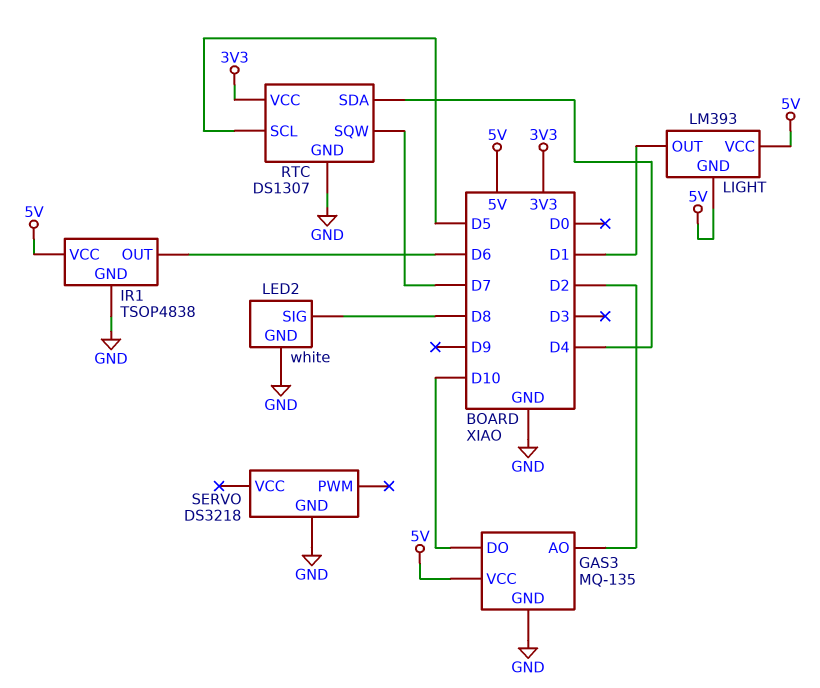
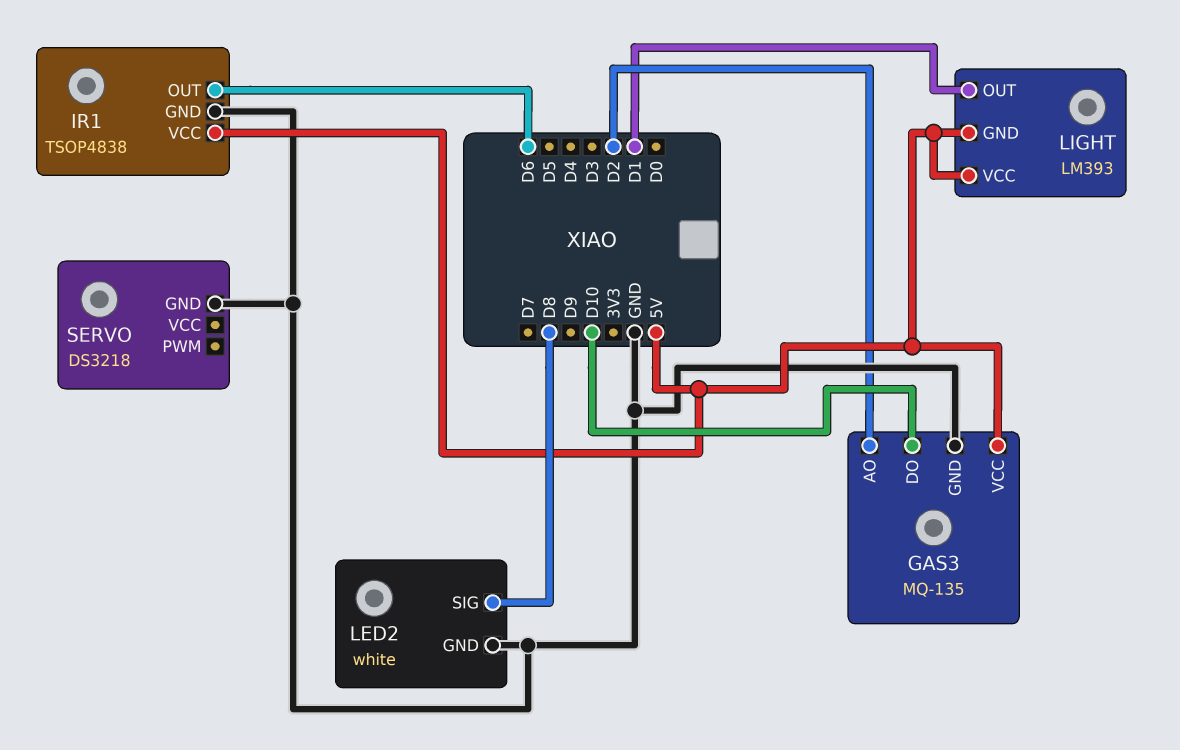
RTC: DS1307 -> none
RTC pin GND: GND -> none
RTC pin SCL: D5 -> none
RTC pin SDA: D4 -> none
RTC pin SQW: D7 -> none
RTC pin VCC: 3V3 -> none

